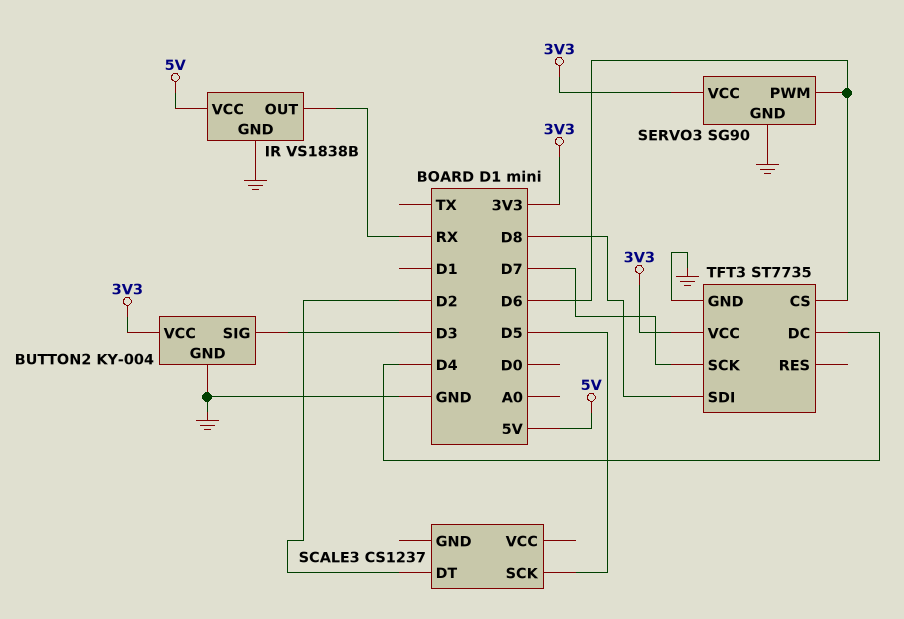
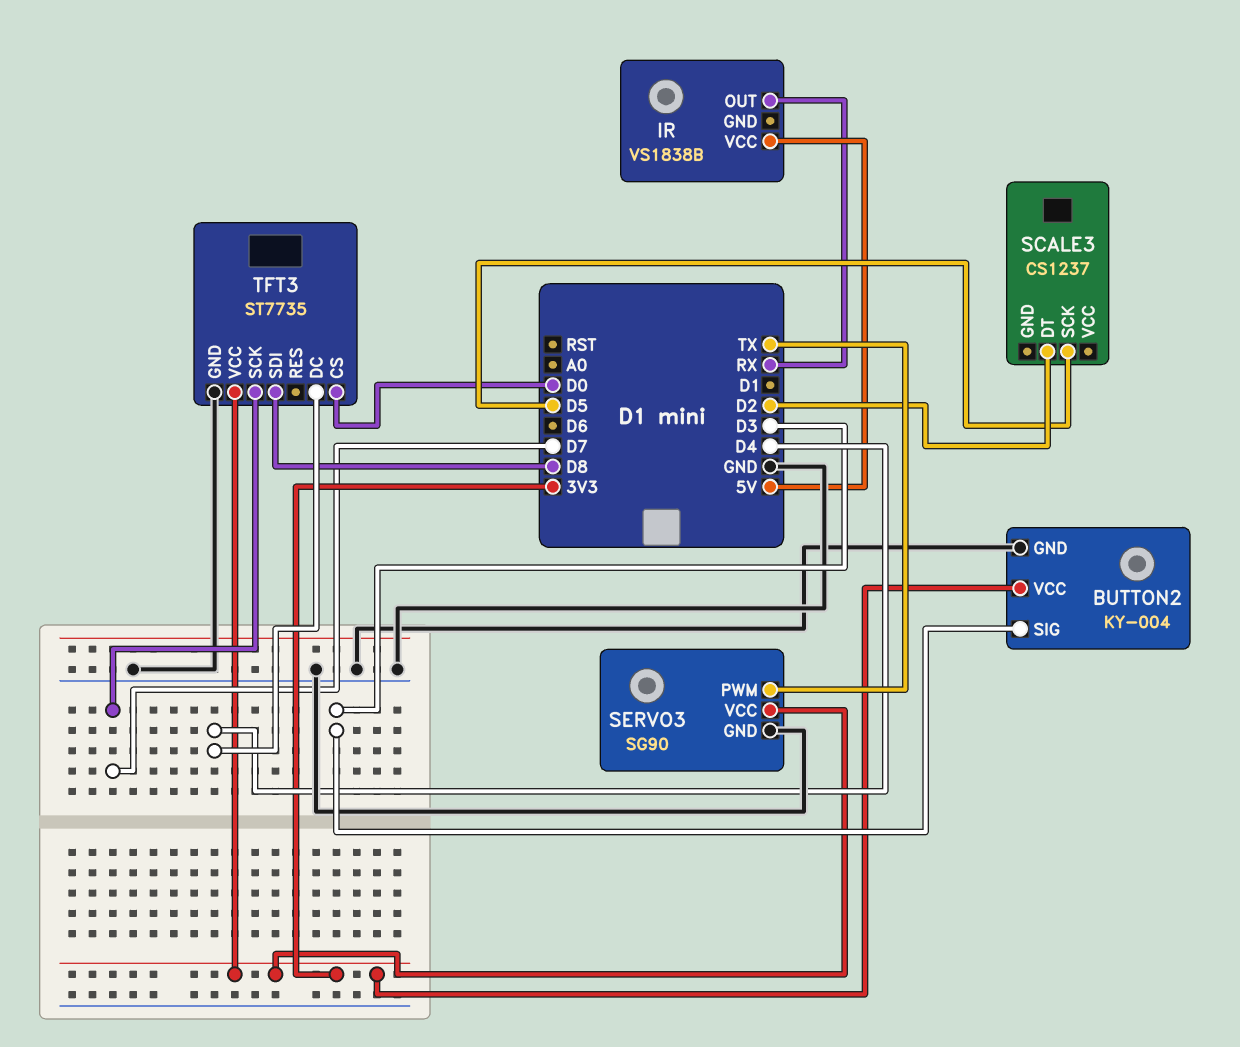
IR pin GND: GND -> none
SERVO3 pin PWM: D6 -> TX
TFT3 pin CS: D6 -> D0

